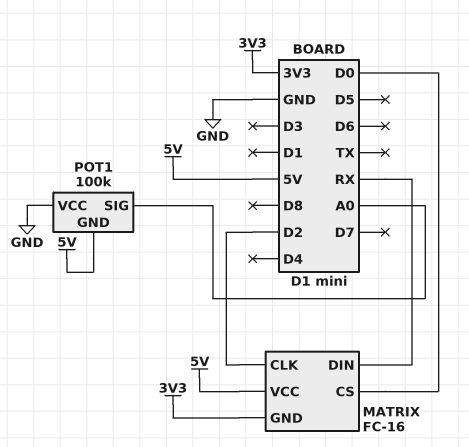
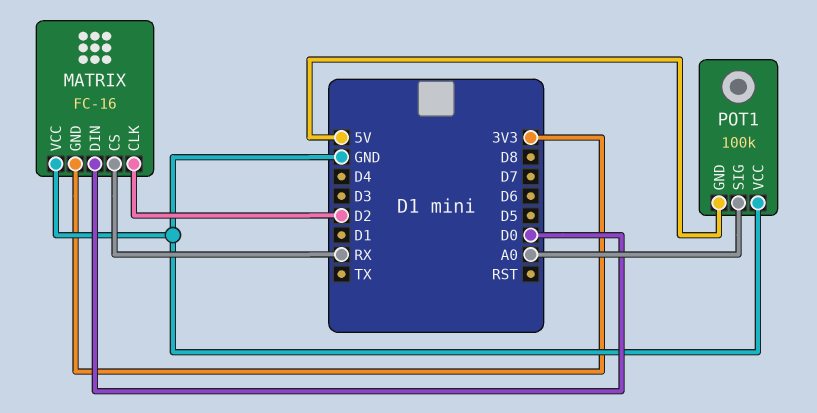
MATRIX pin CS: D0 -> RX
MATRIX pin DIN: RX -> D0
MATRIX pin VCC: 5V -> GND

